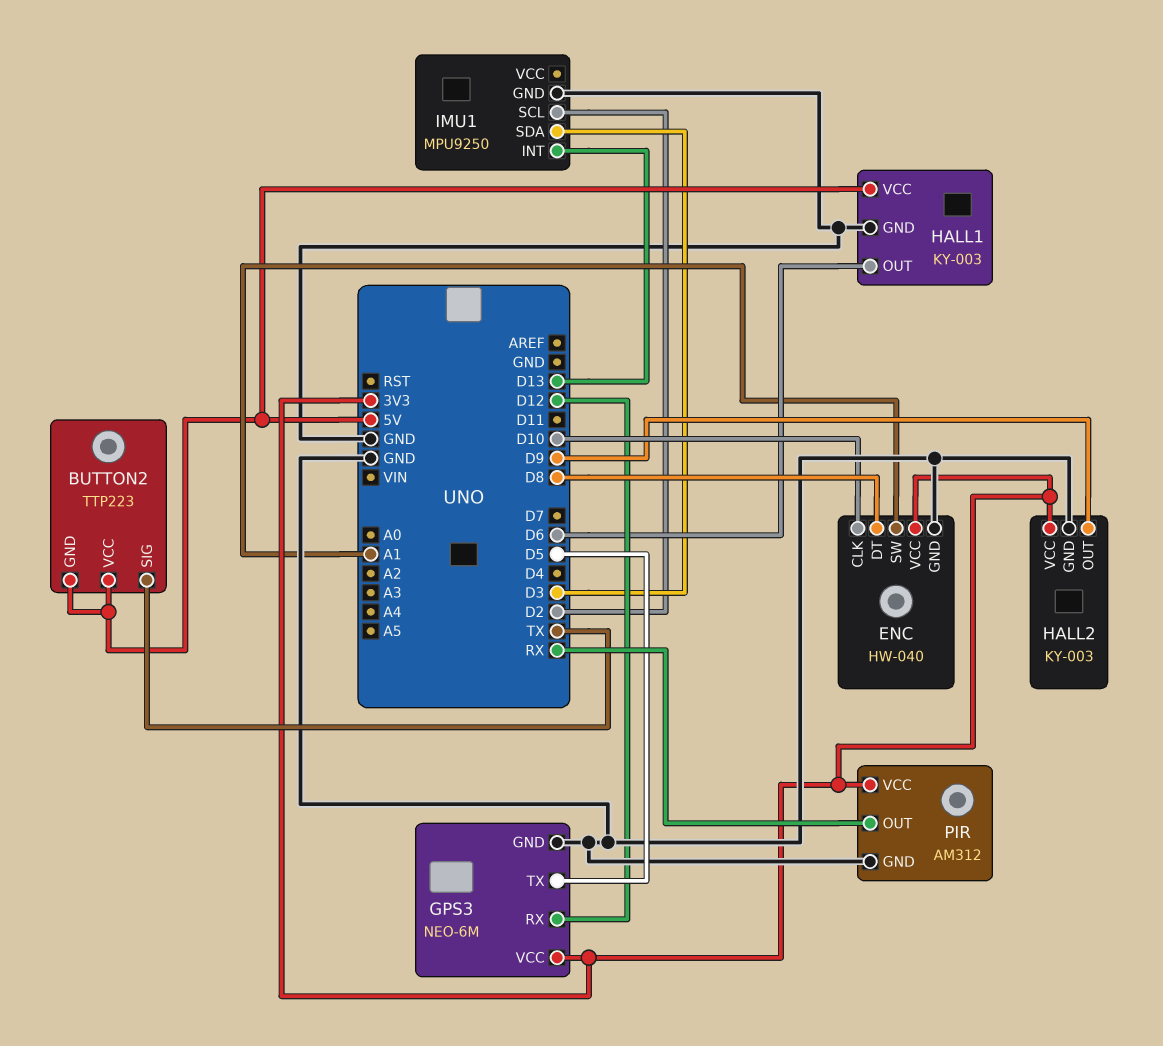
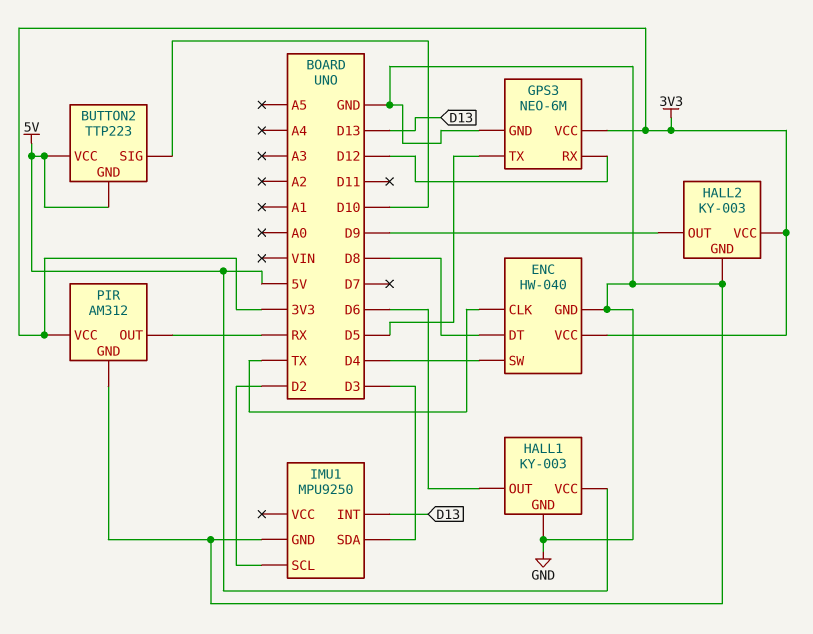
BUTTON2 pin SIG: TX -> D10
ENC pin CLK: D10 -> TX
ENC pin SW: A1 -> D4

